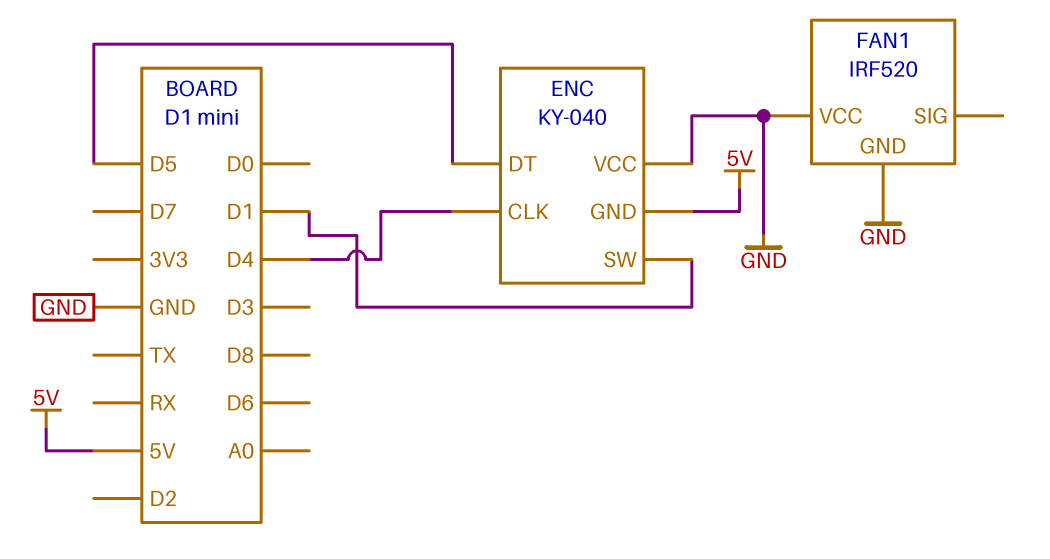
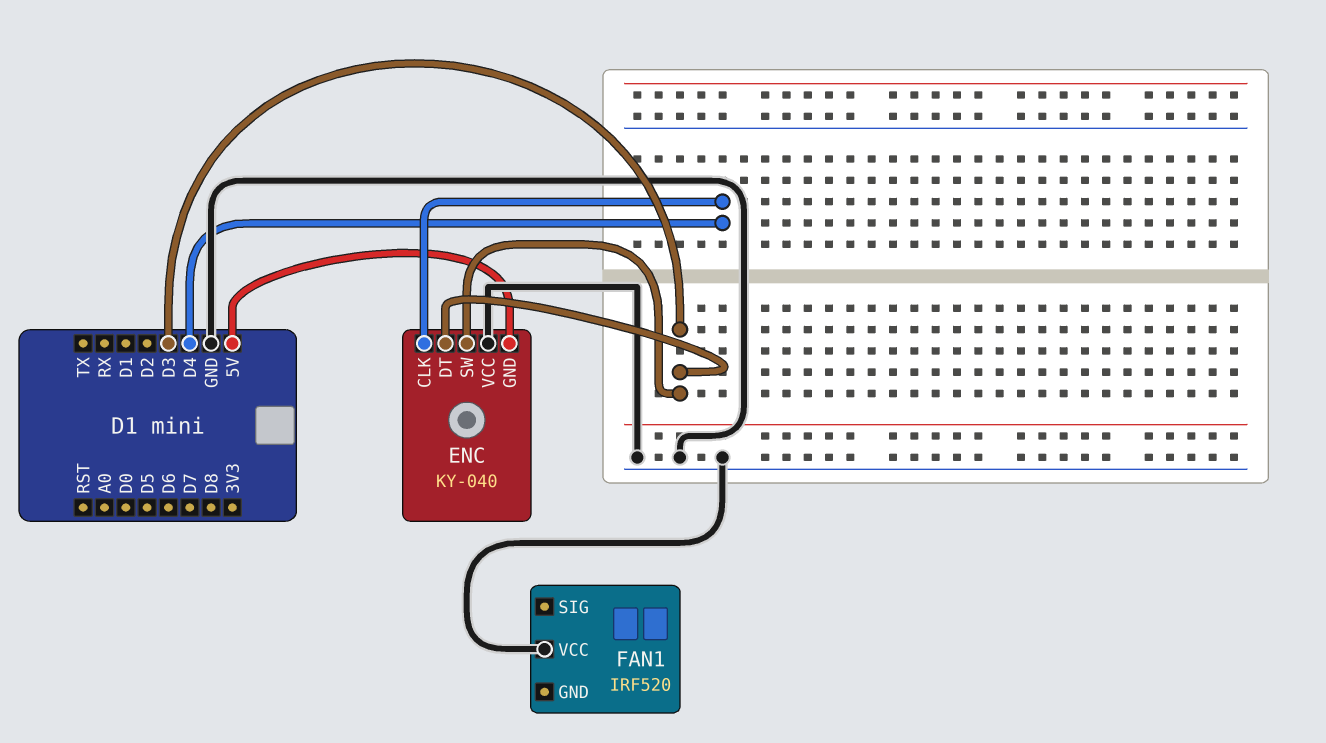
ENC pin DT: D5 -> D3
ENC pin SW: D1 -> D3
FAN1 pin GND: GND -> none

